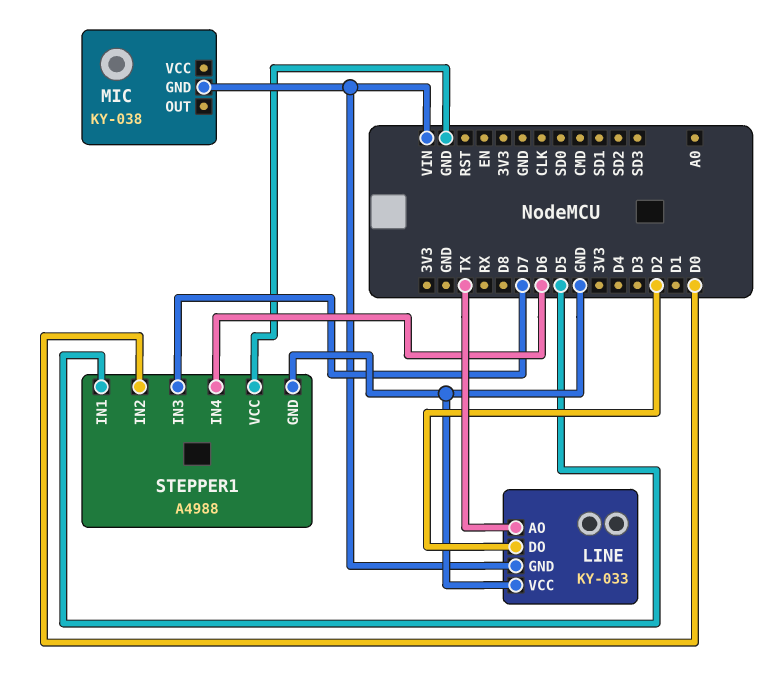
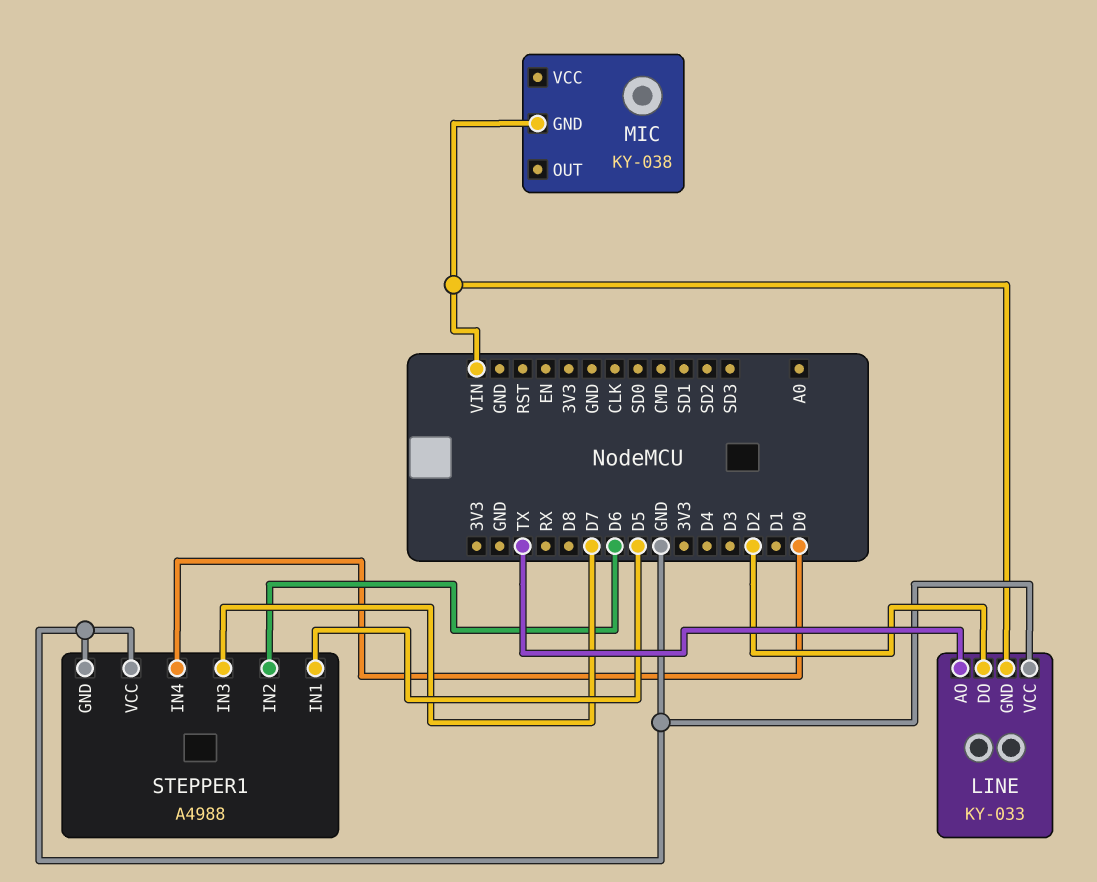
STEPPER1 pin IN2: D0 -> D6
STEPPER1 pin IN4: D6 -> D0

